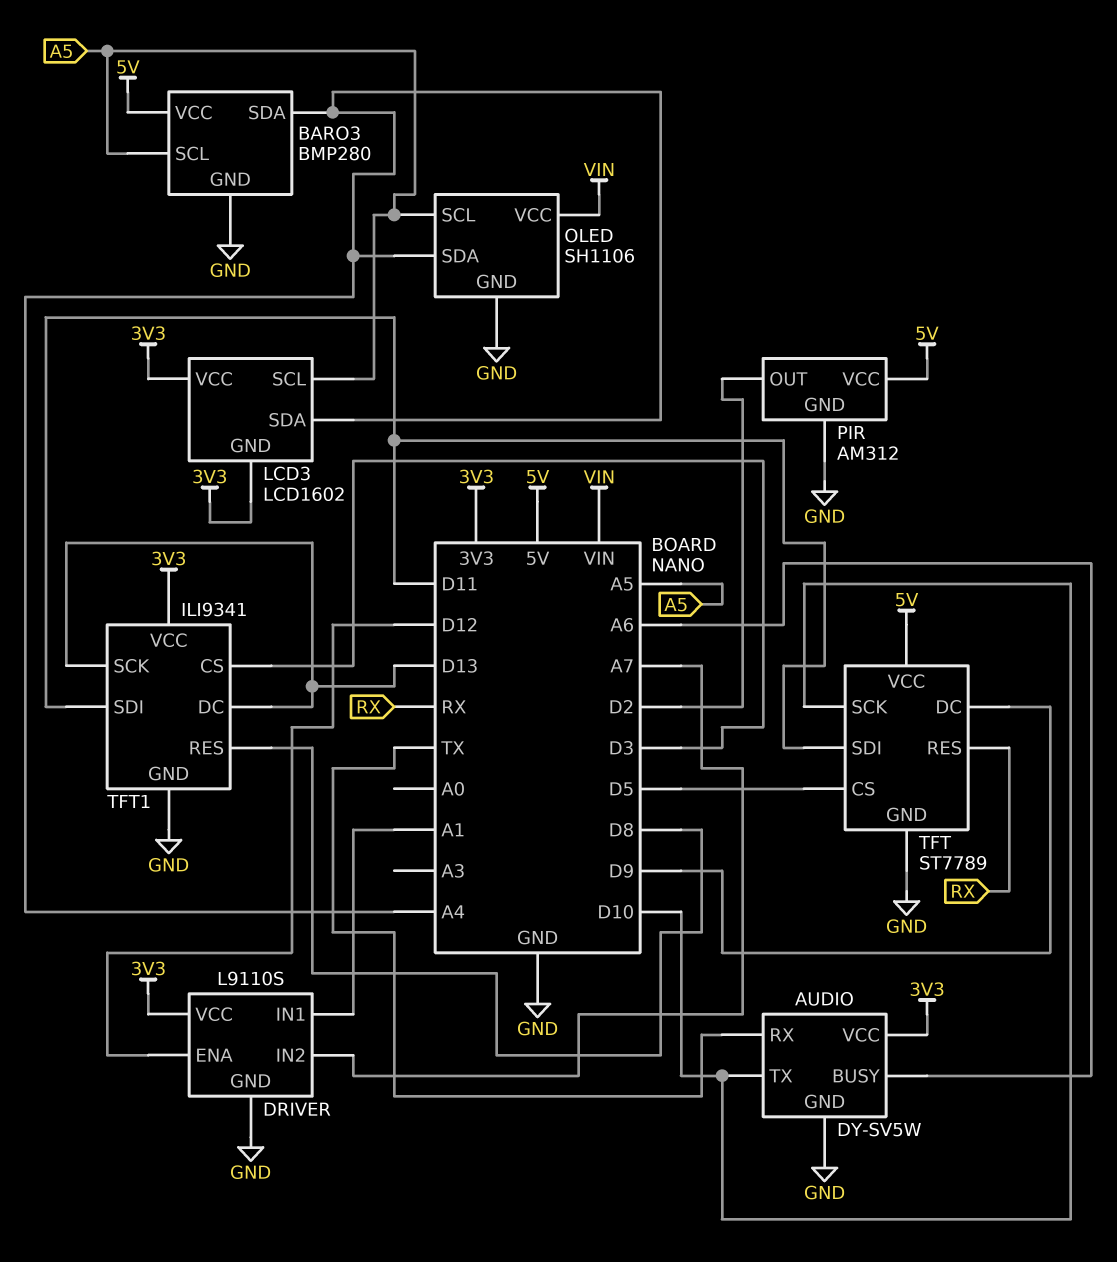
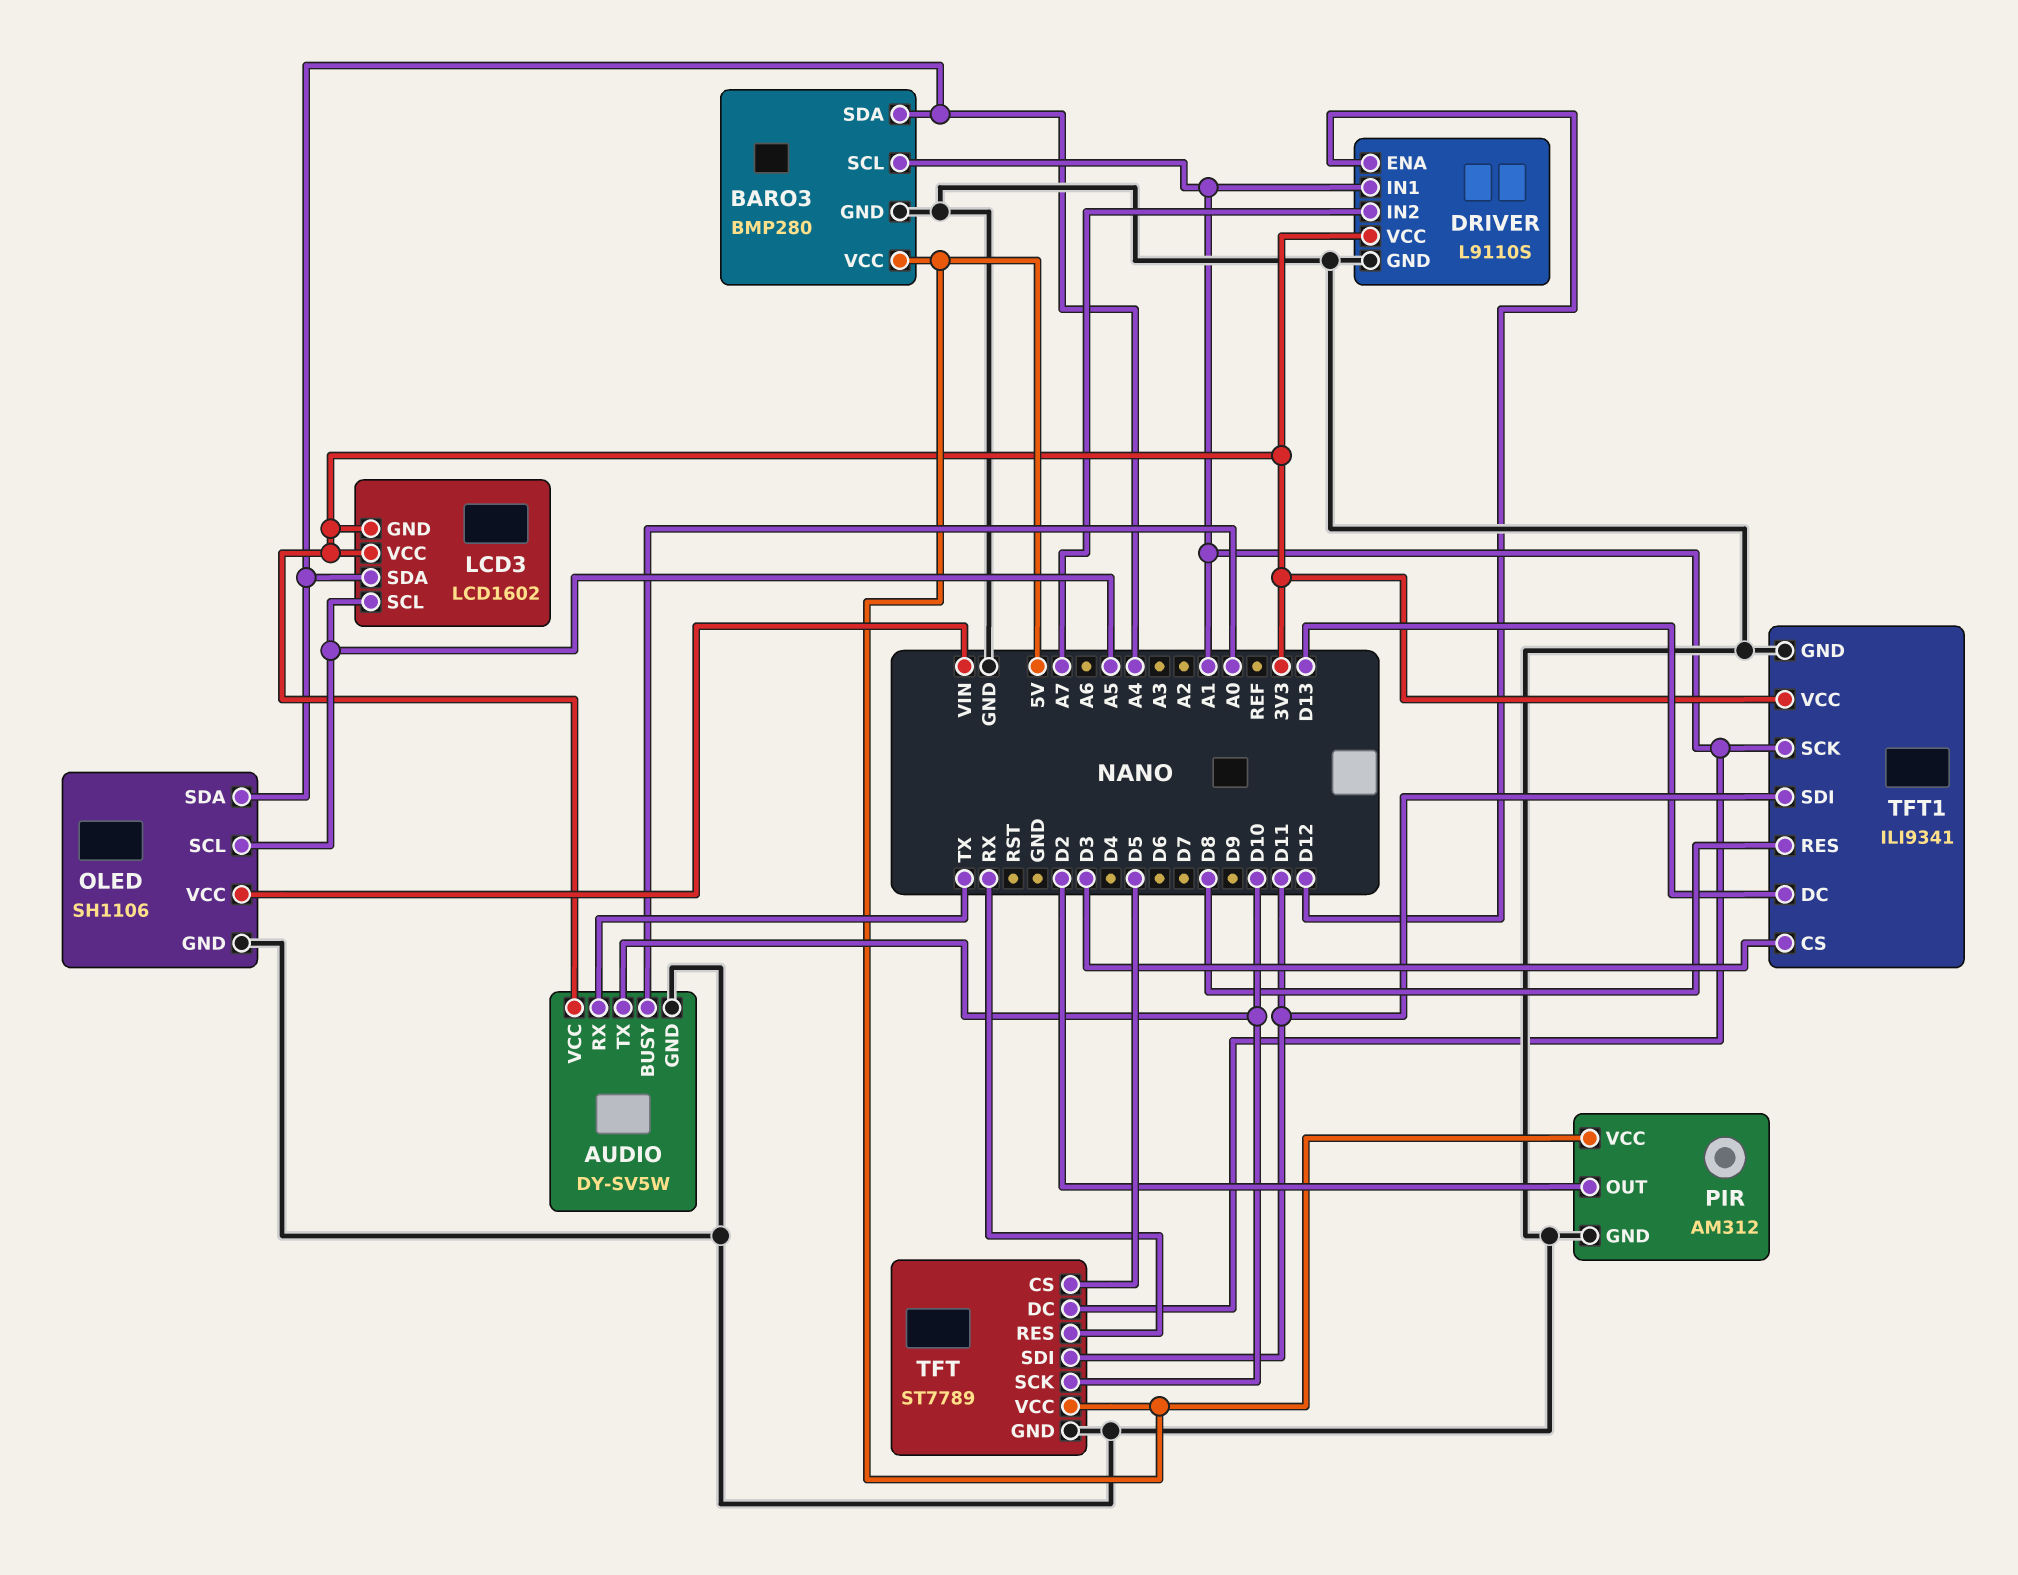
AUDIO pin BUSY: A6 -> A0
BARO3 pin SCL: A5 -> A1
TFT pin DC: D9 -> A1
TFT1 pin SCK: D13 -> A1

